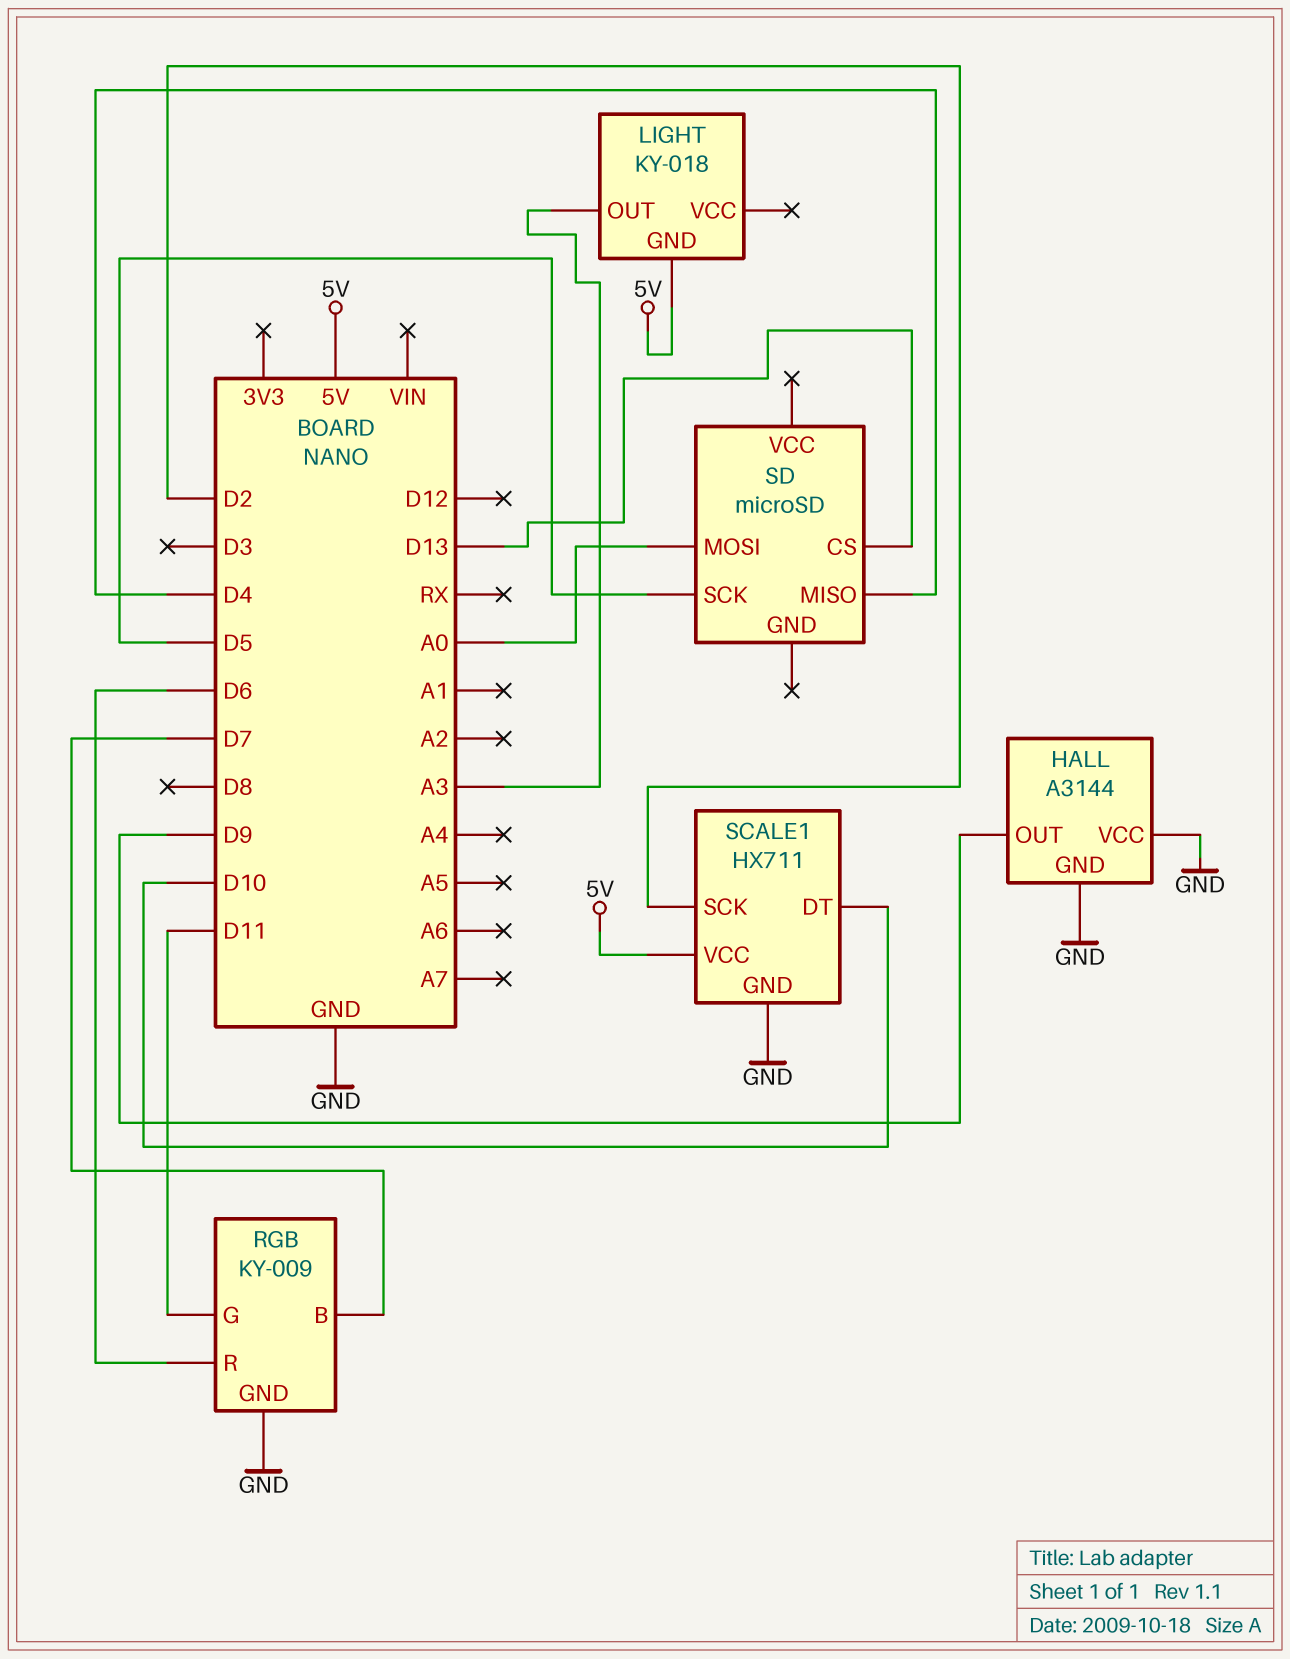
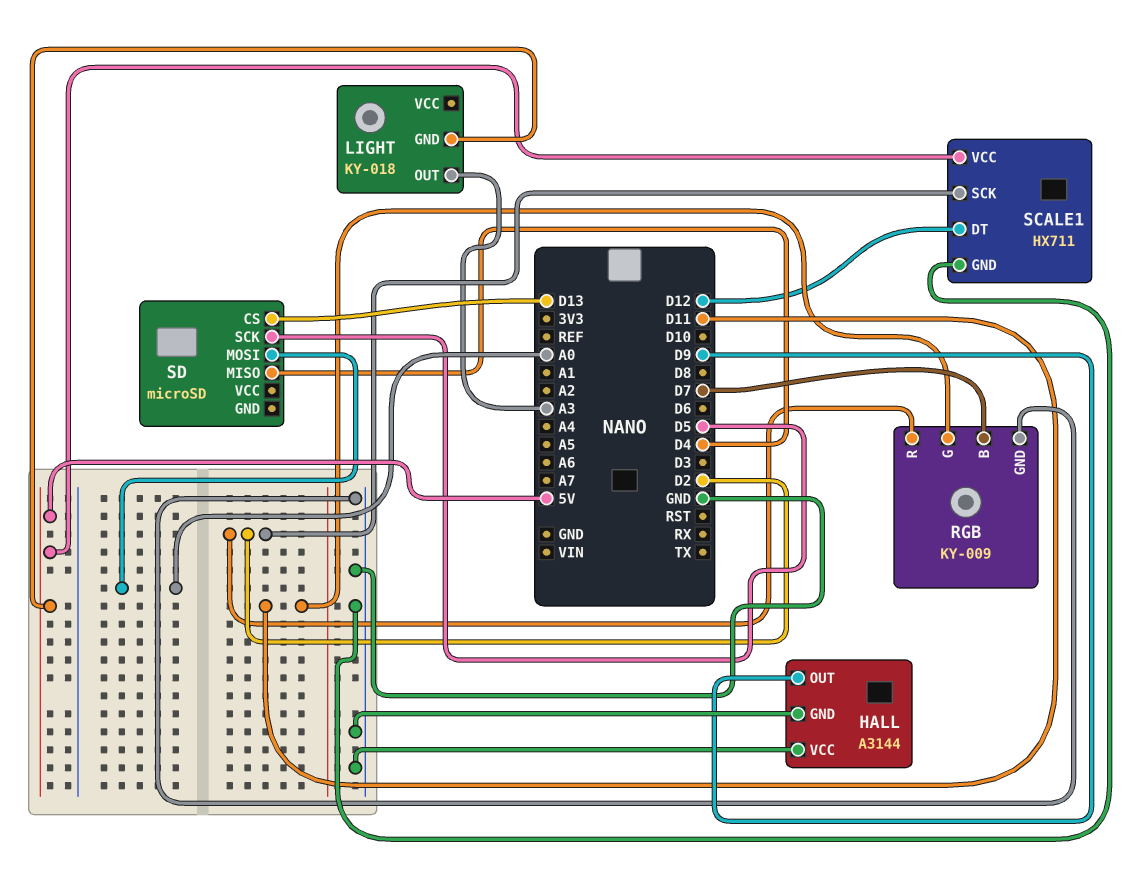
RGB pin R: D6 -> D2
SCALE1 pin DT: D10 -> D12

